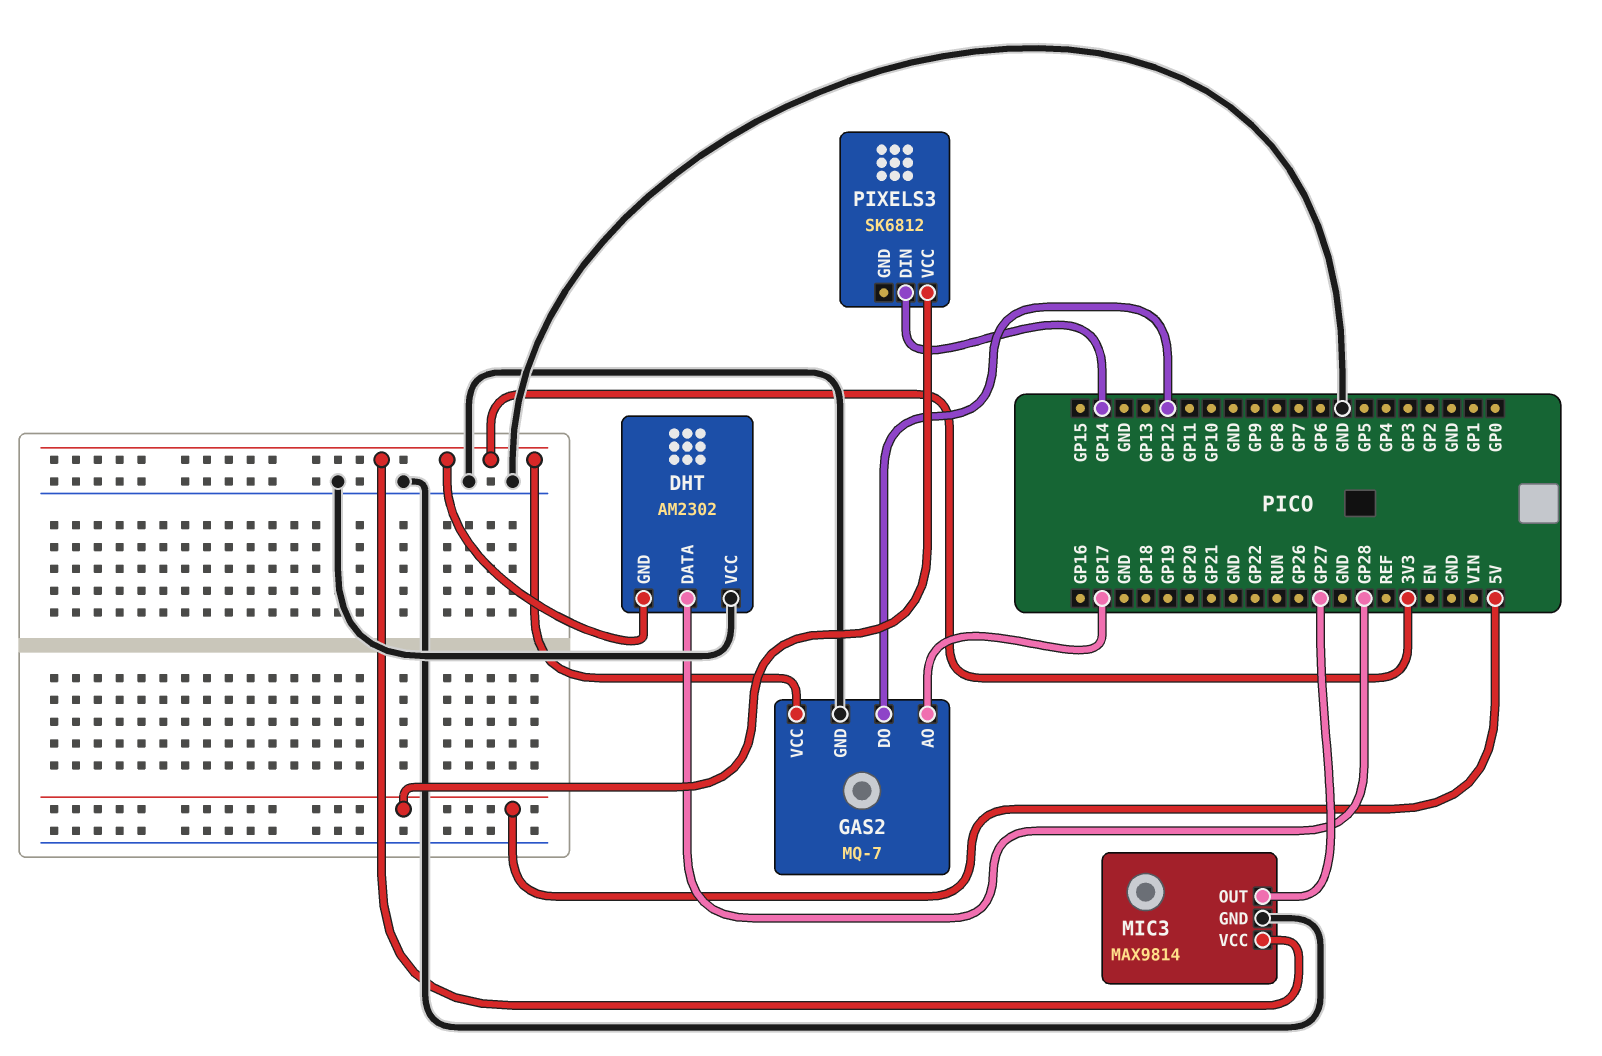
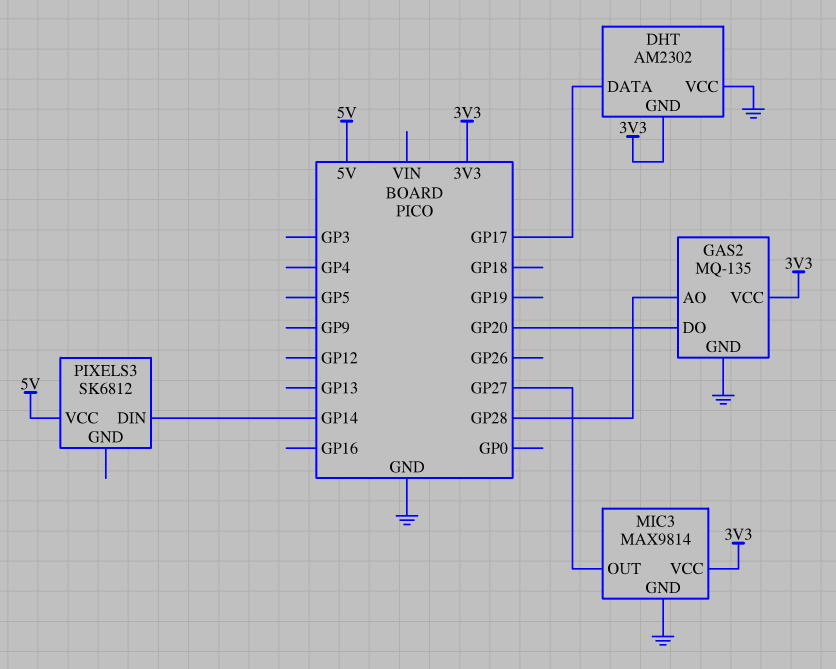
DHT pin DATA: GP28 -> GP17
GAS2: MQ-7 -> MQ-135
GAS2 pin AO: GP17 -> GP28
GAS2 pin DO: GP12 -> GP20

